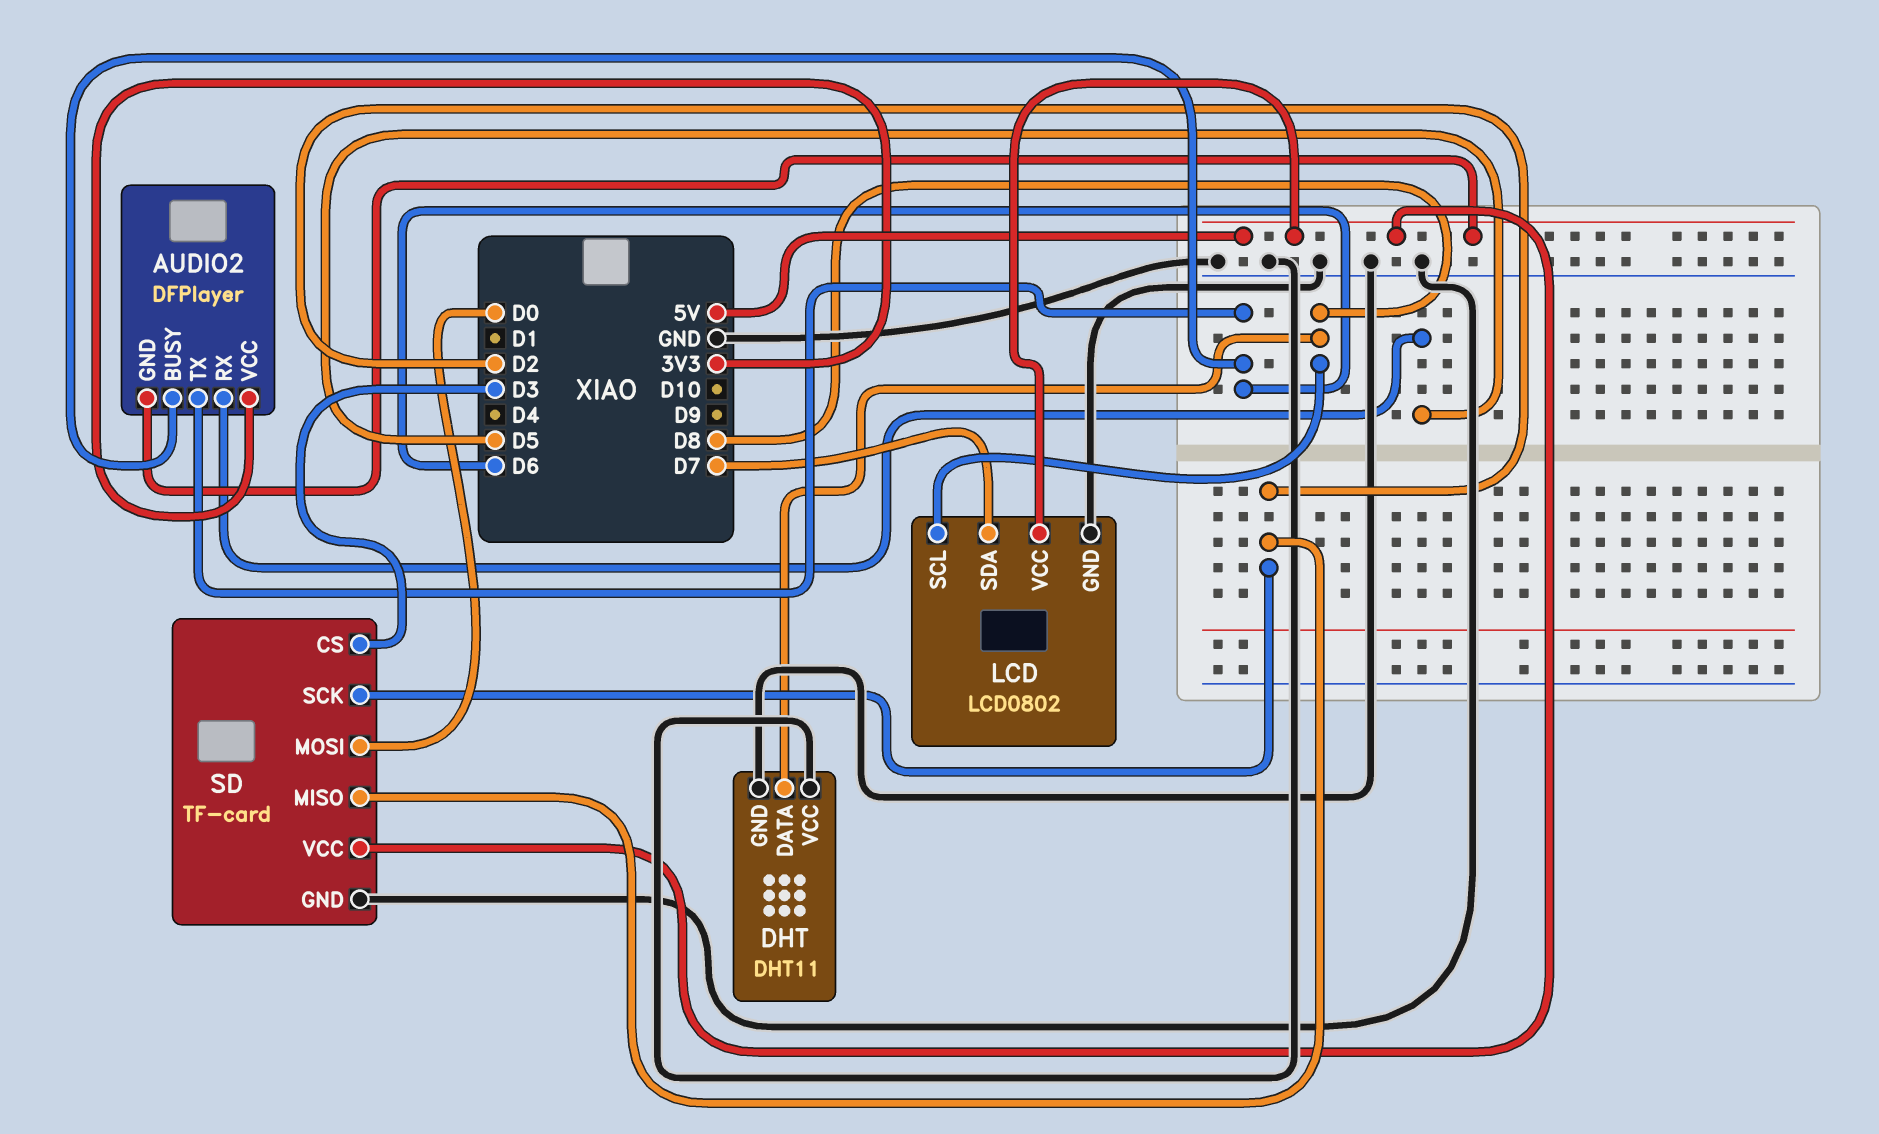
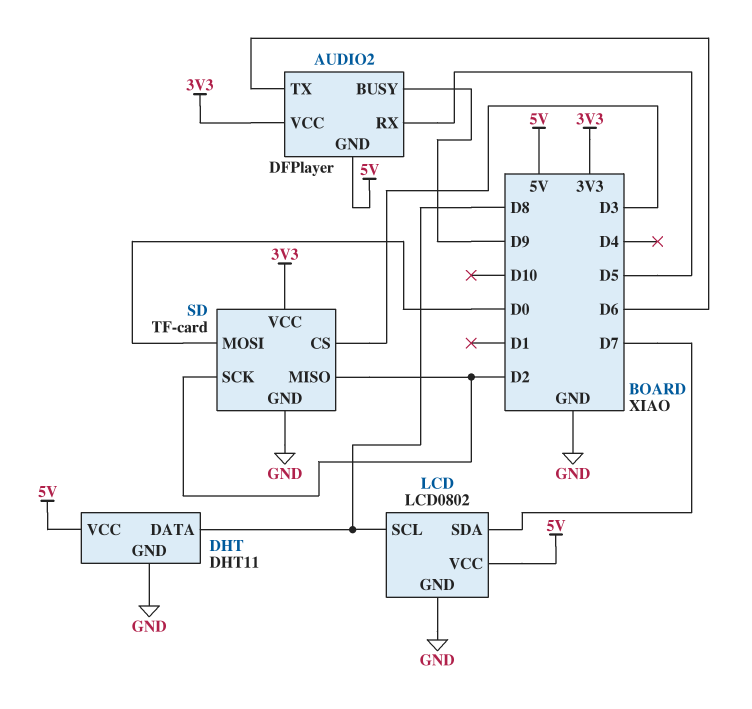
AUDIO2 pin BUSY: D6 -> D9
DHT pin VCC: GND -> 5V
SD pin VCC: 5V -> 3V3

